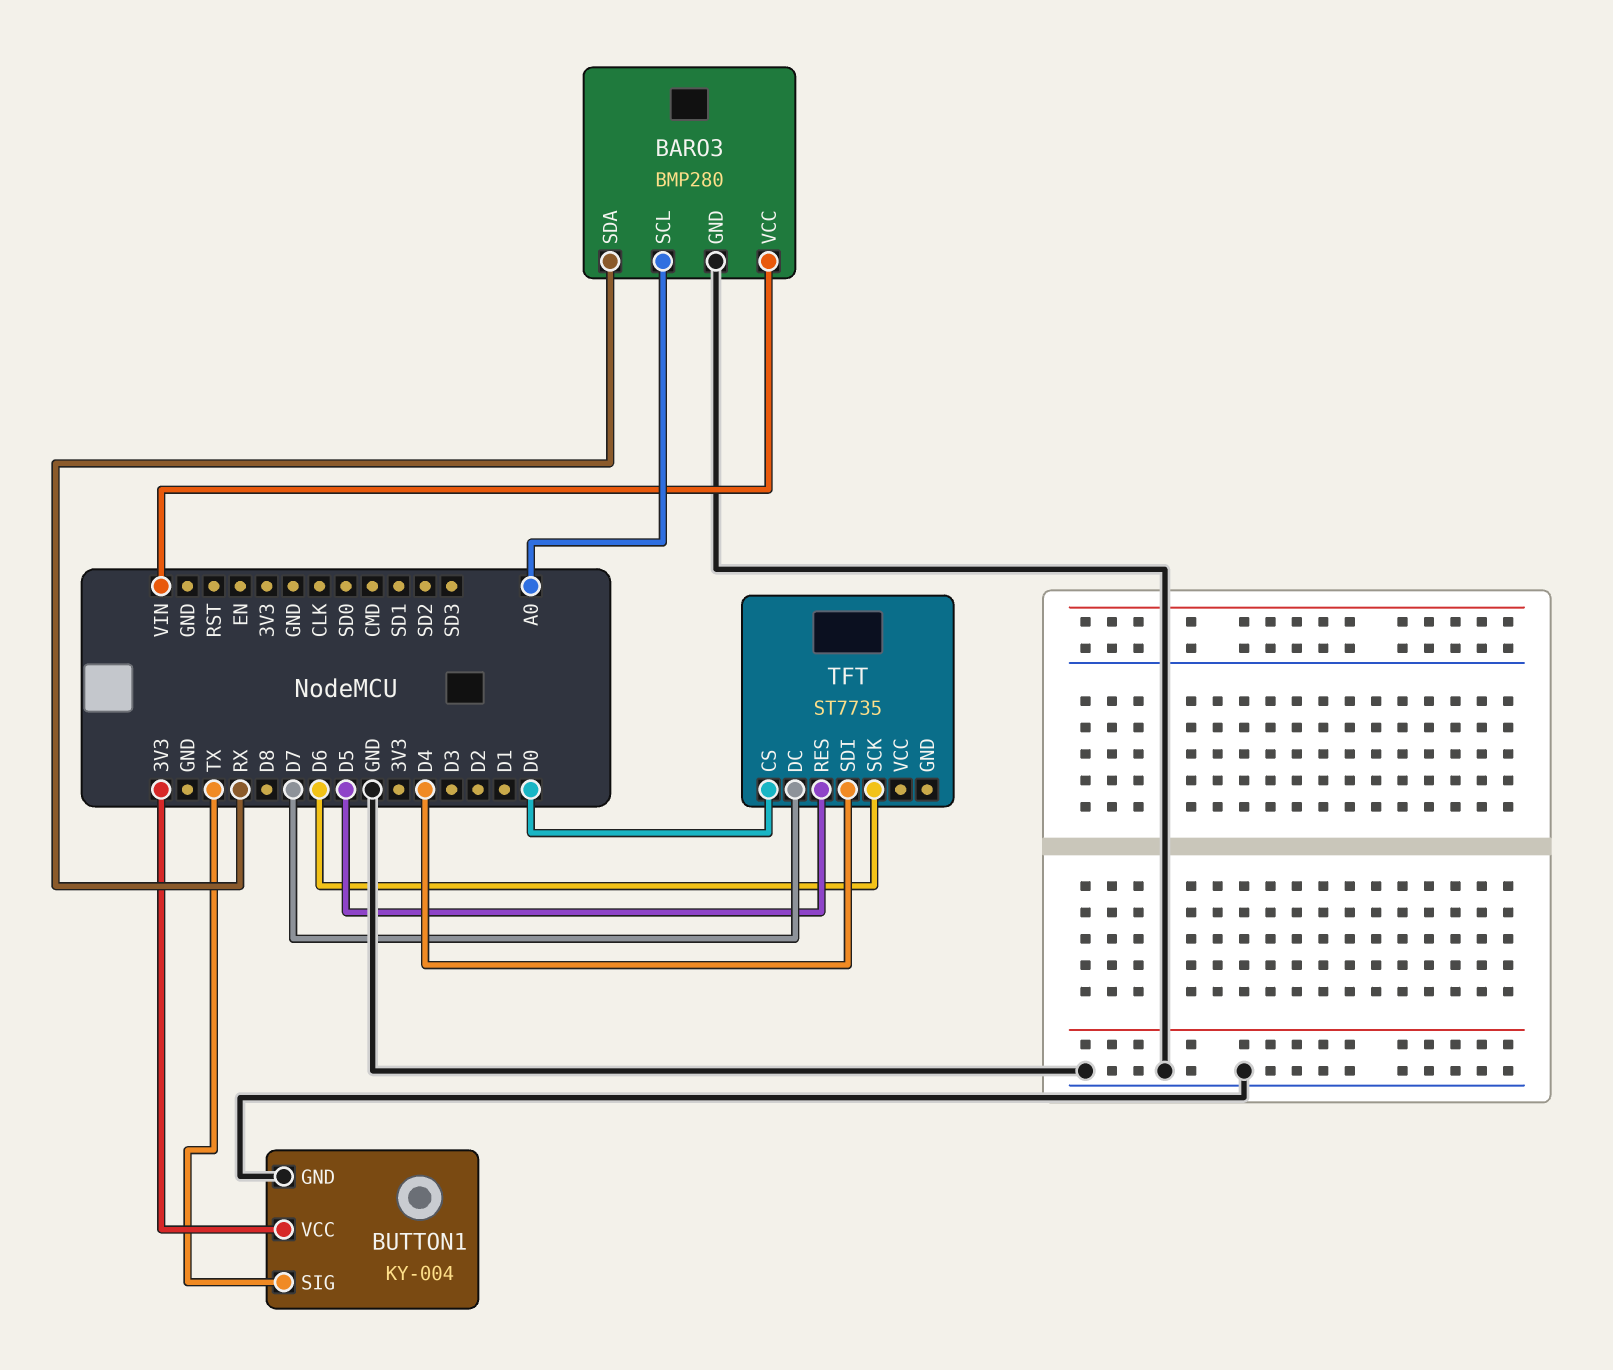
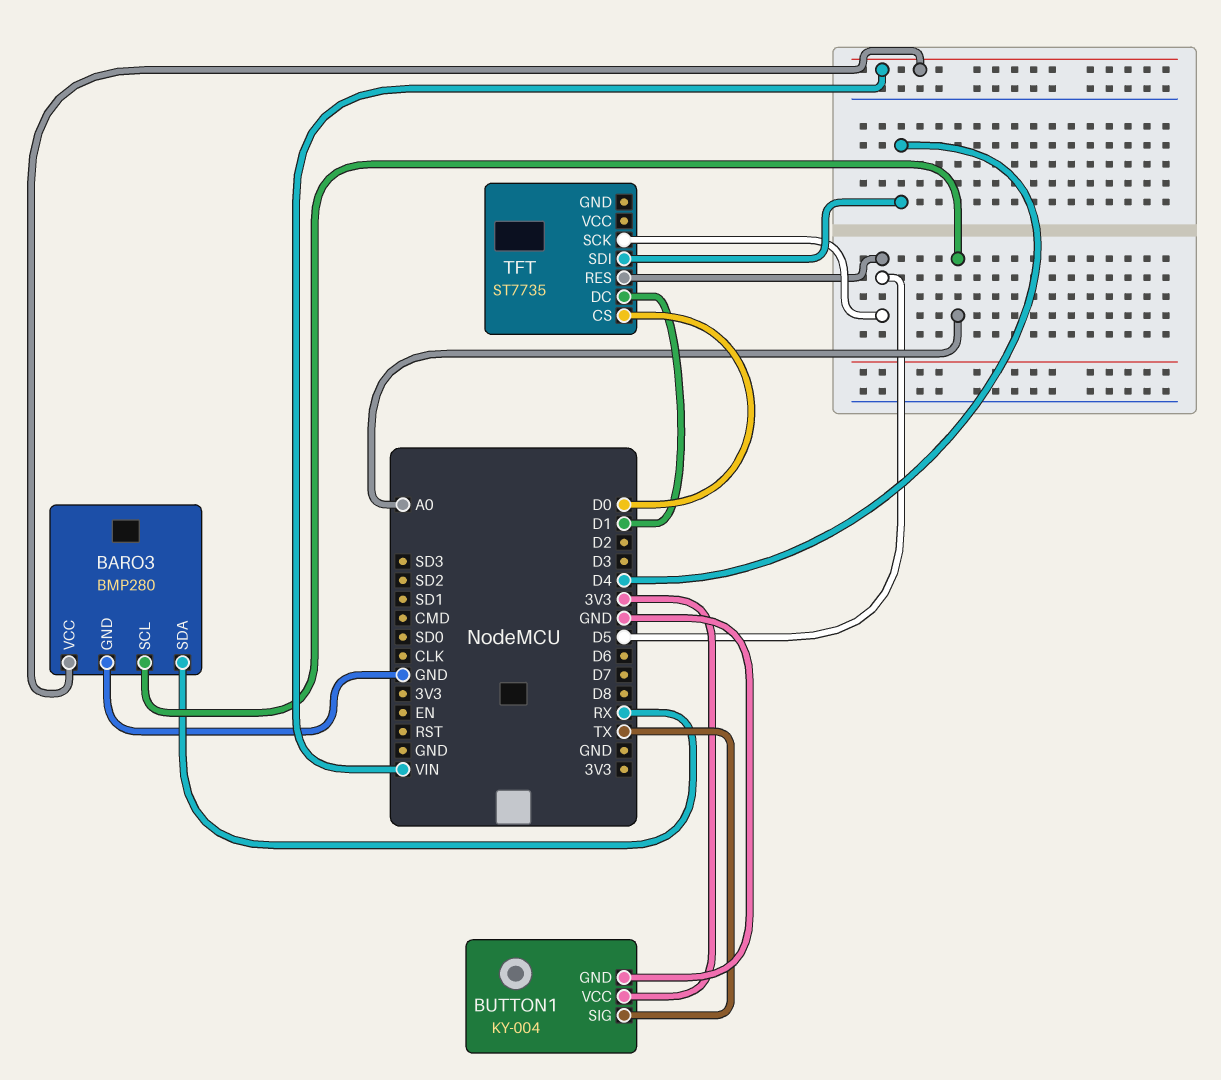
TFT pin DC: D7 -> D1
TFT pin SCK: D6 -> D5

